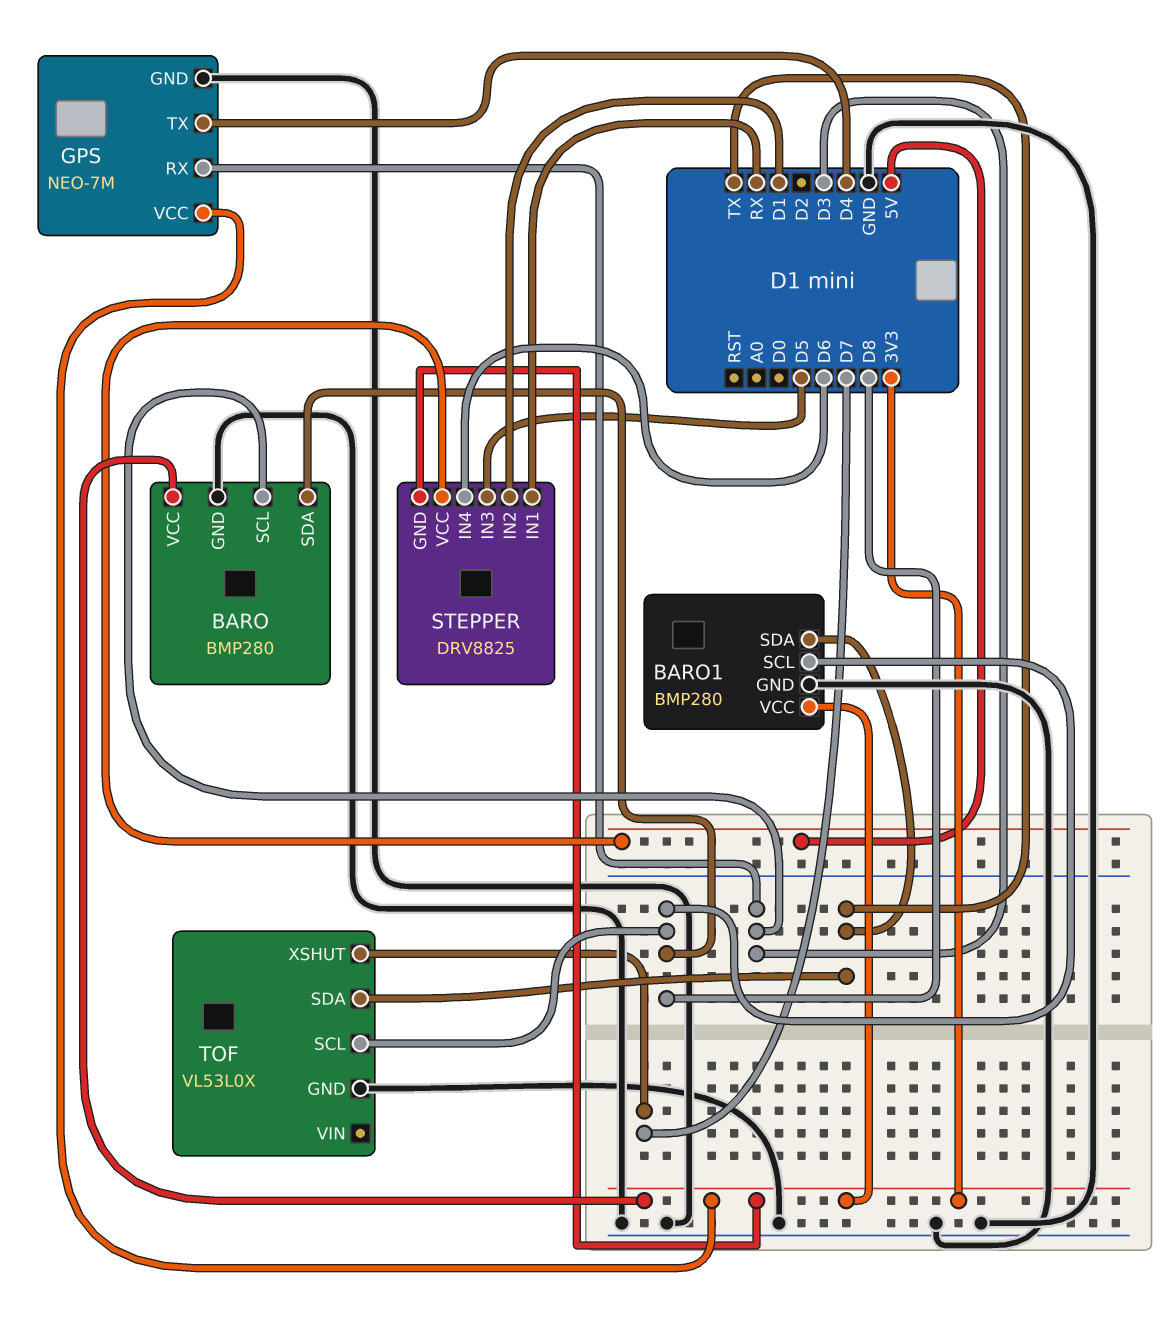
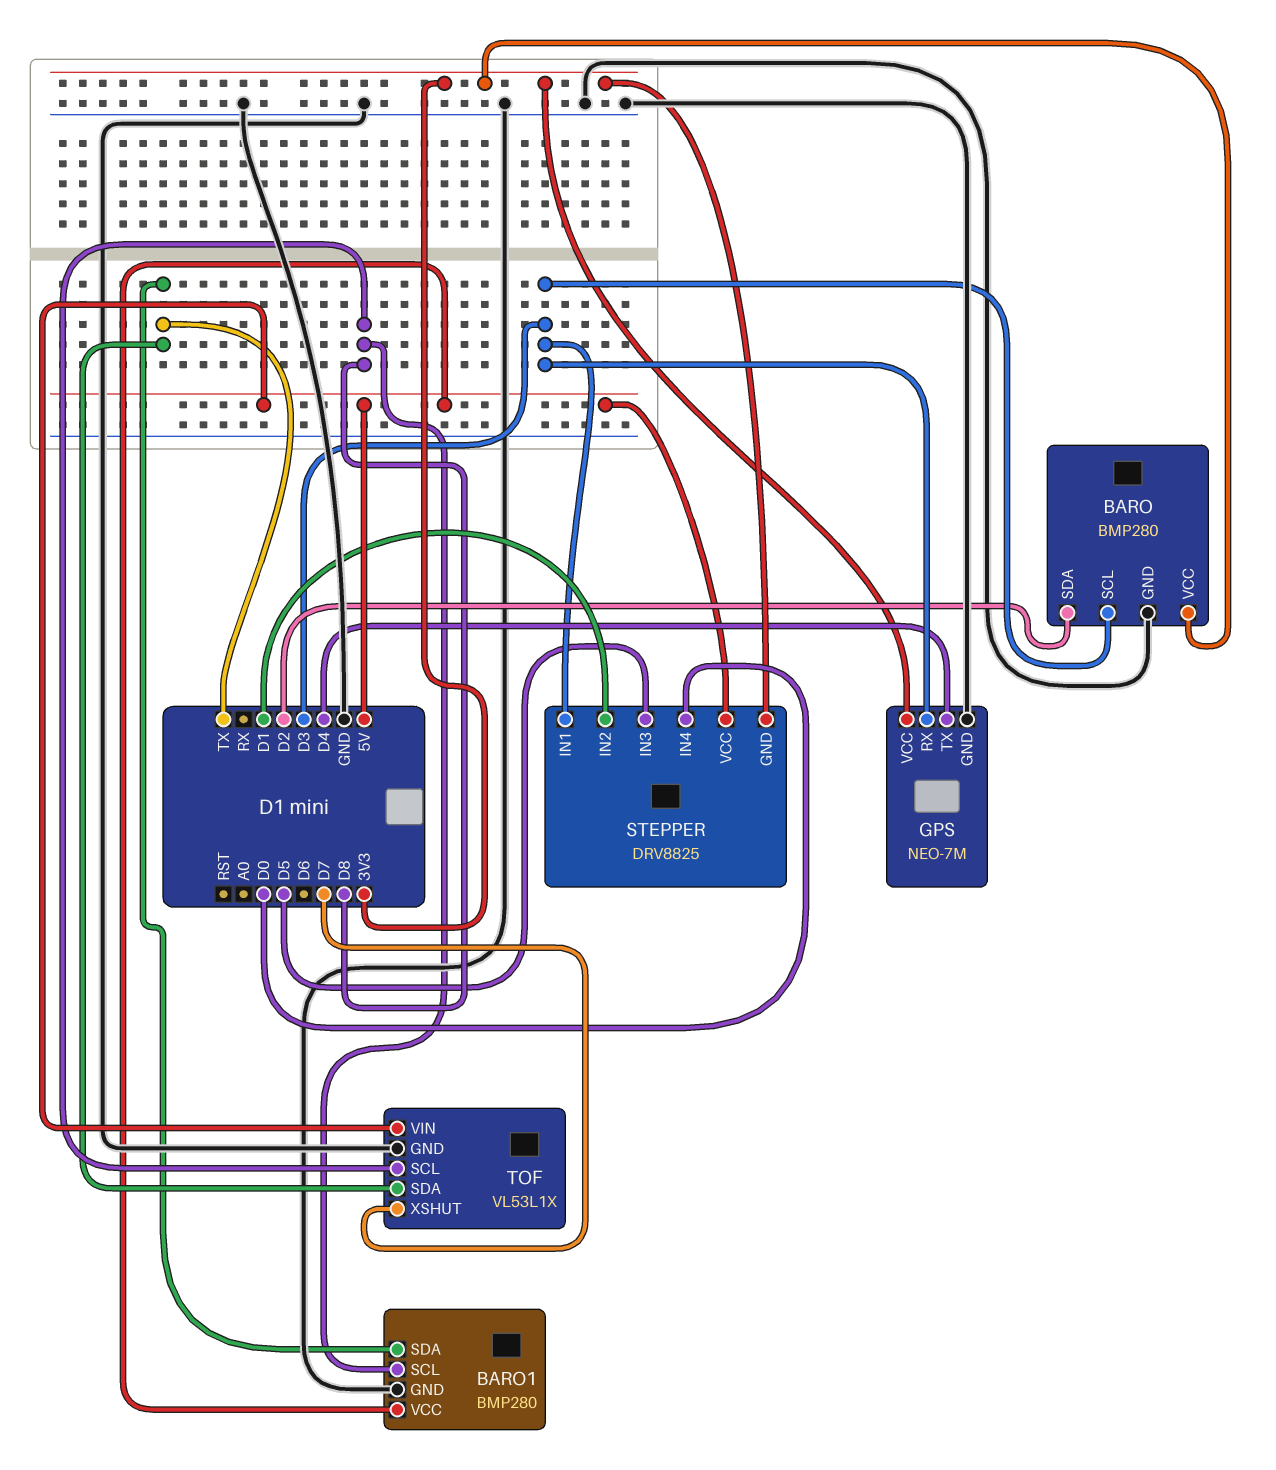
BARO pin SDA: D8 -> D2
BARO1 pin VCC: 3V3 -> 5V
STEPPER pin IN1: RX -> D3
STEPPER pin IN4: D6 -> D0
TOF: VL53L0X -> VL53L1X
TOF pin VIN: none -> 5V

